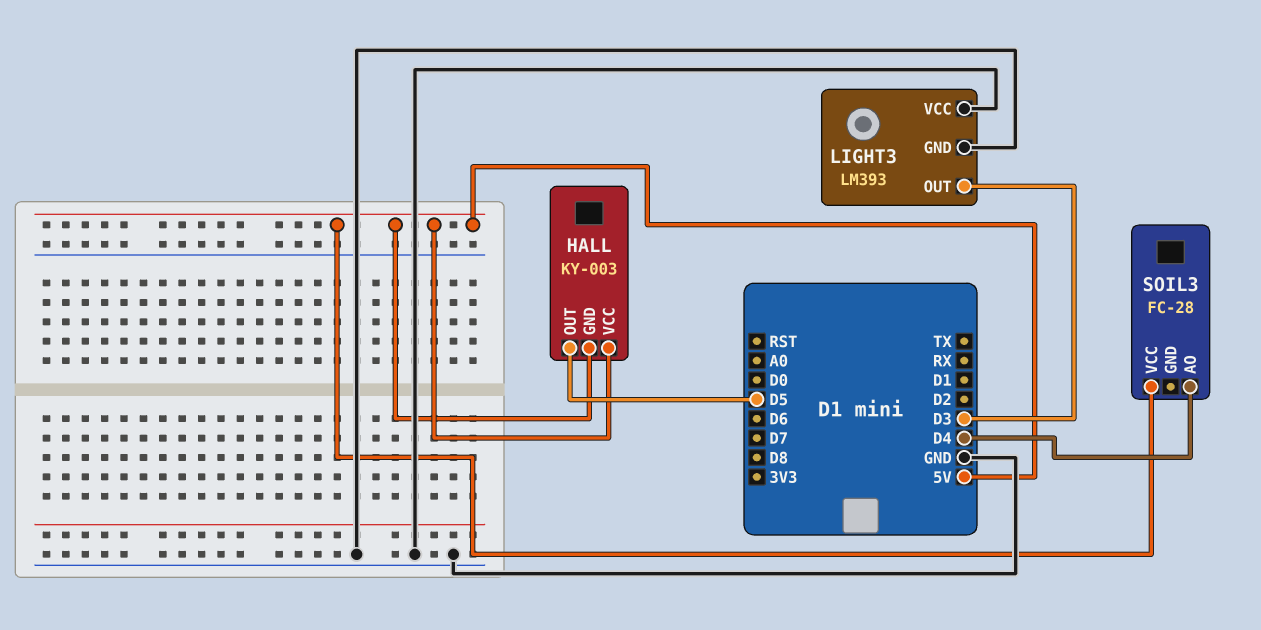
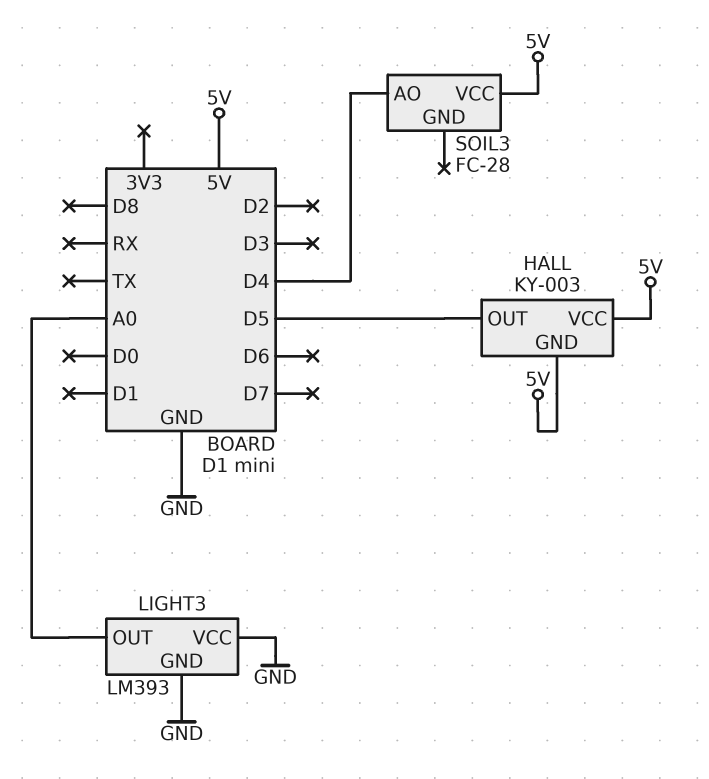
LIGHT3 pin OUT: D3 -> A0

